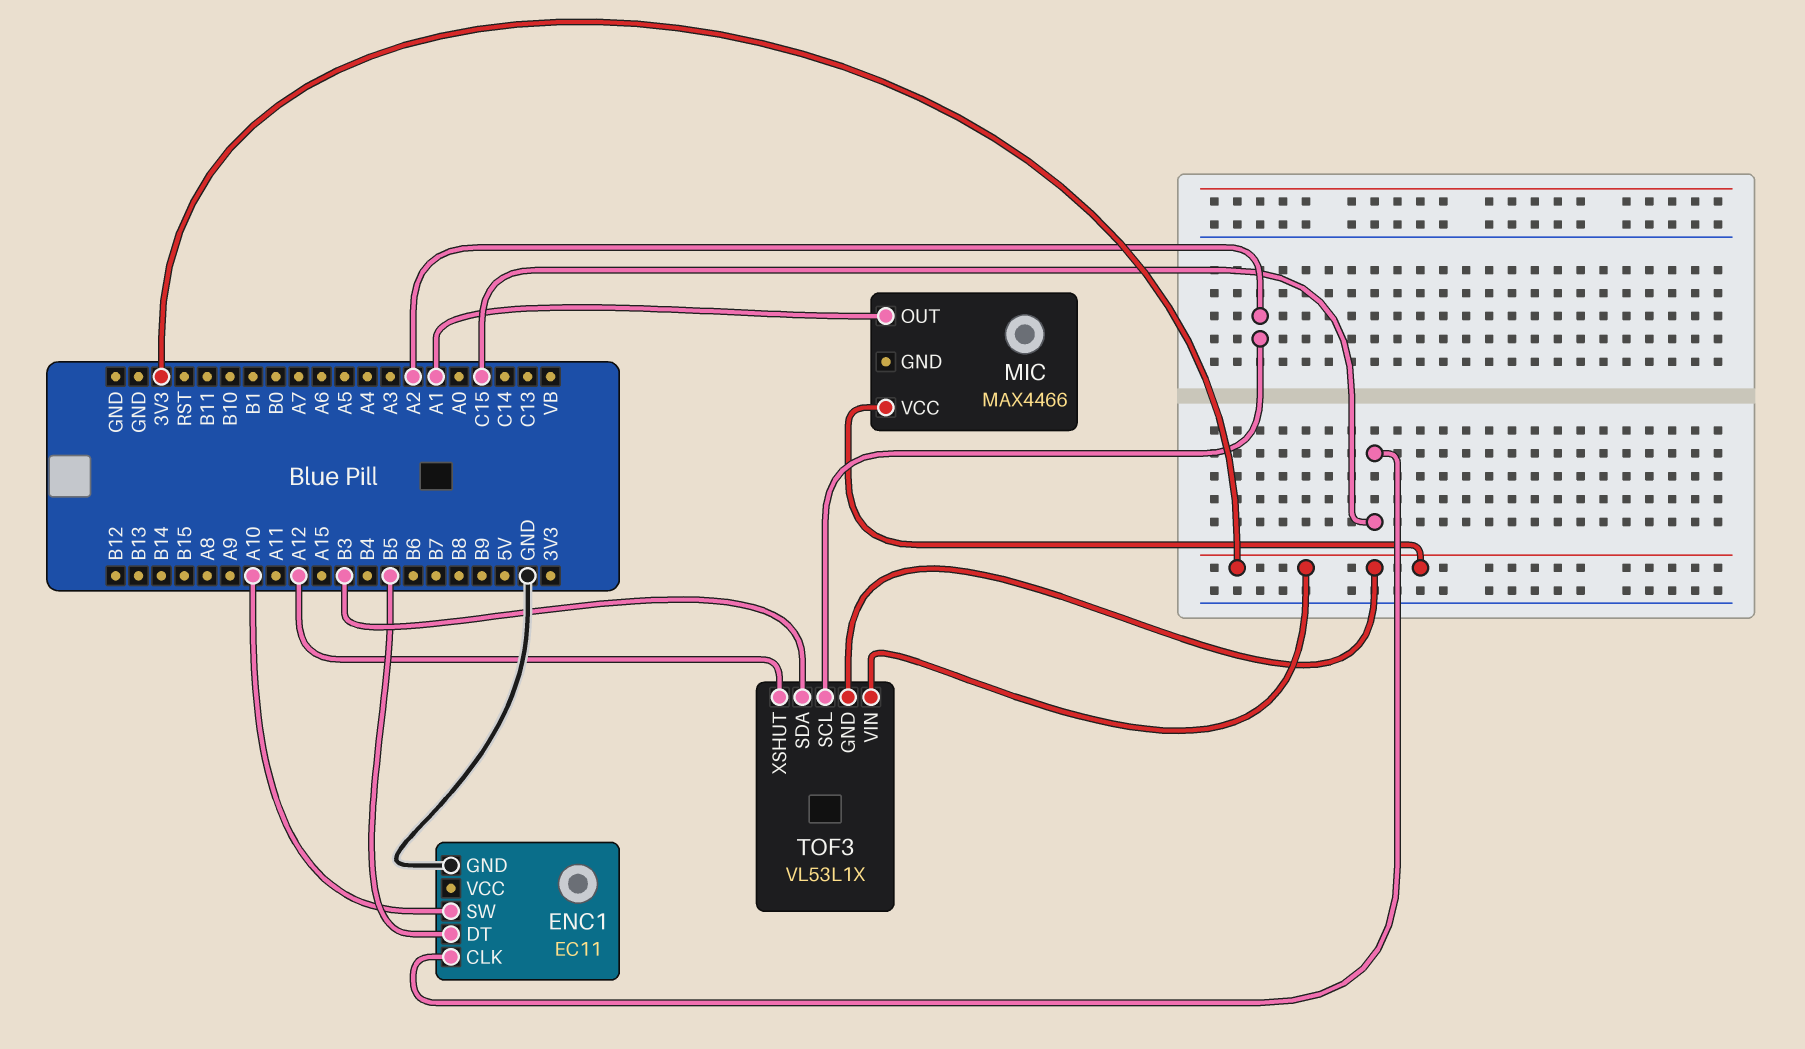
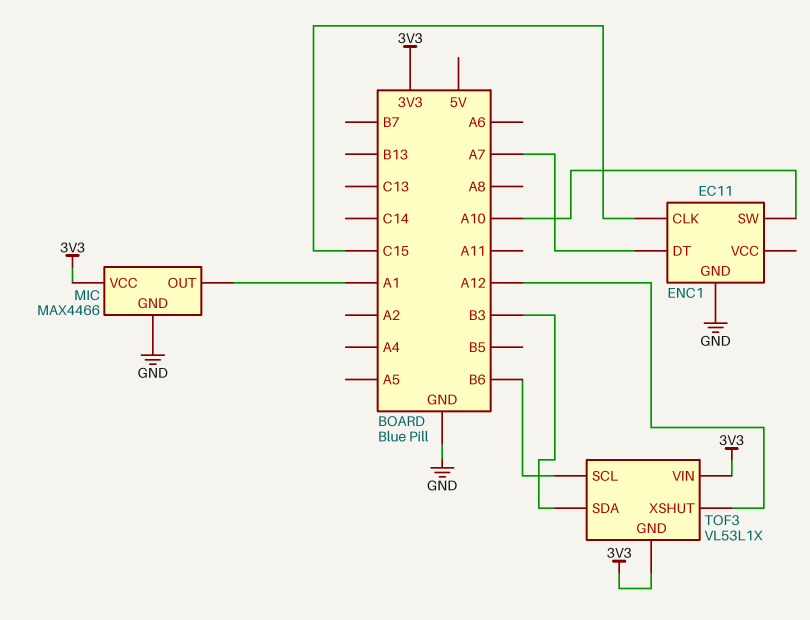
ENC1 pin DT: B5 -> A7
MIC pin GND: none -> GND
TOF3 pin SCL: A2 -> B6

